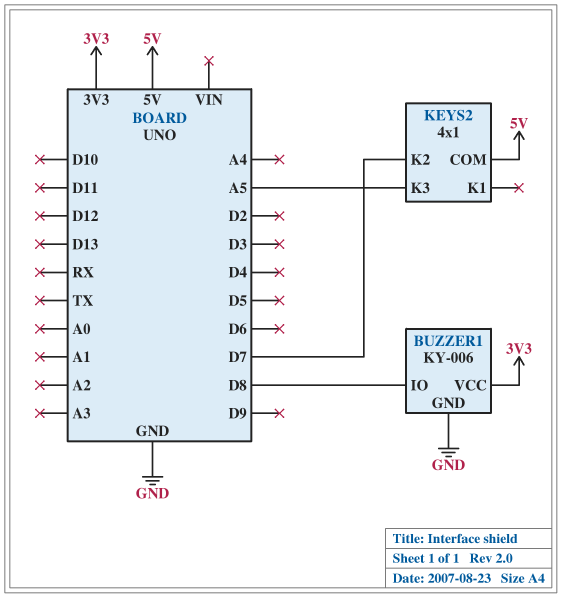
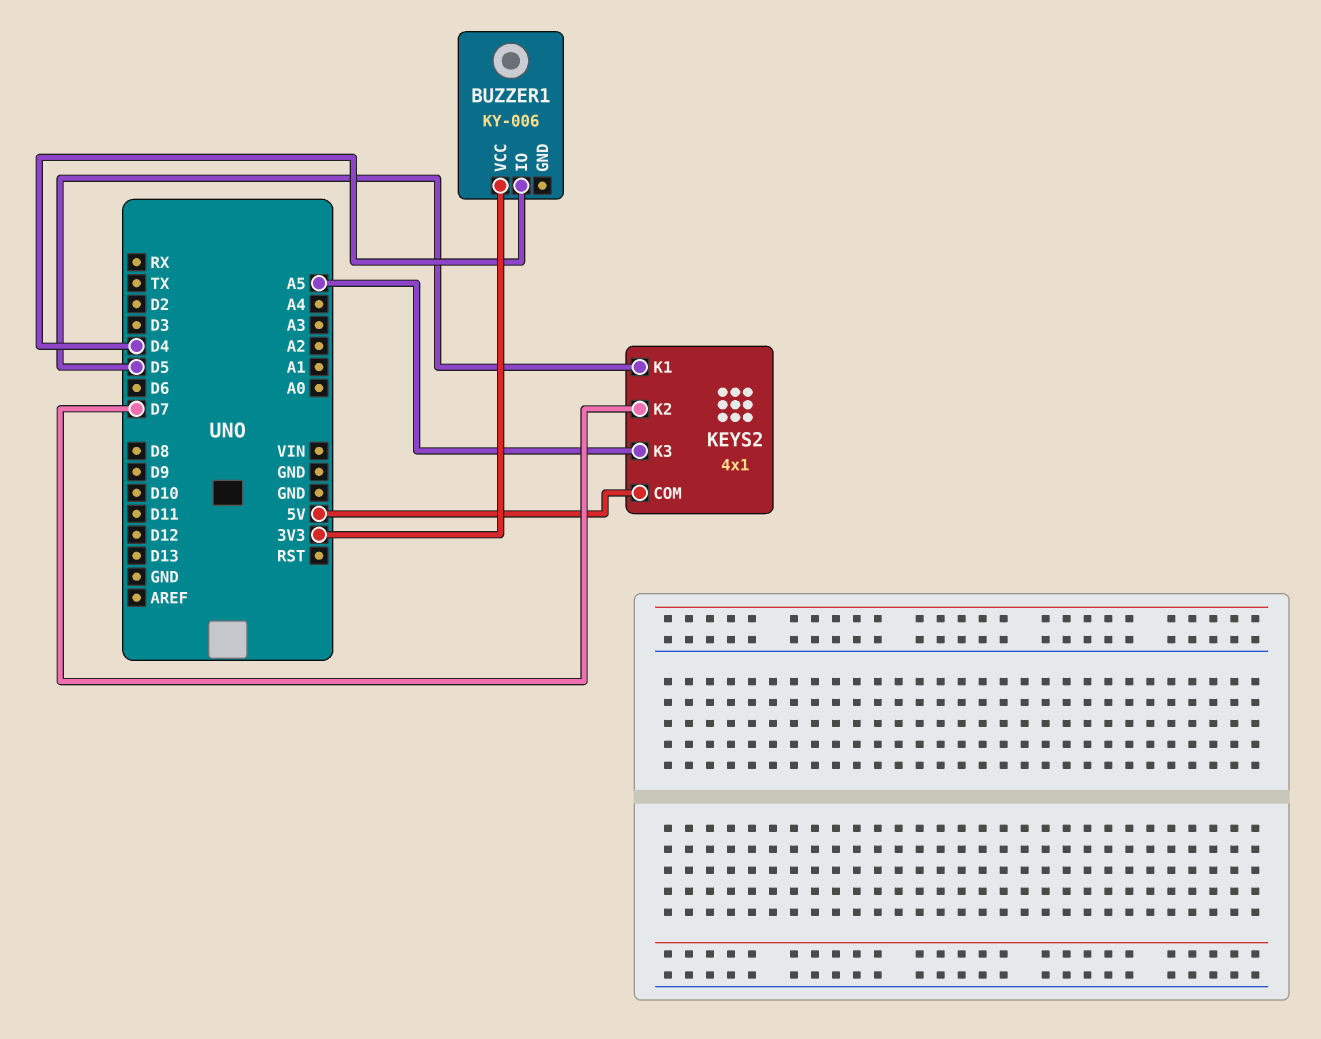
BUZZER1 pin GND: GND -> none
BUZZER1 pin IO: D8 -> D4
KEYS2 pin K1: none -> D5

